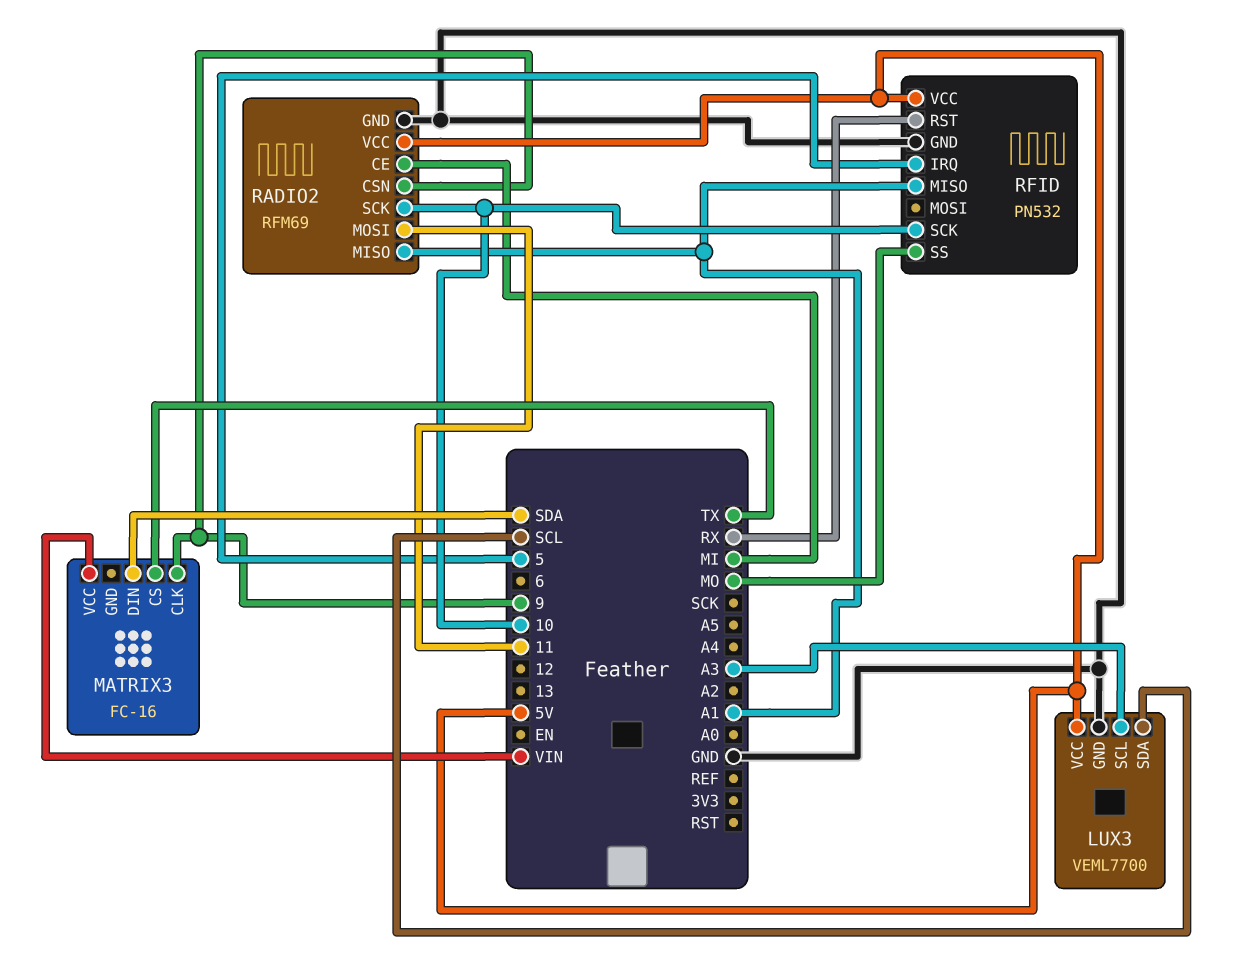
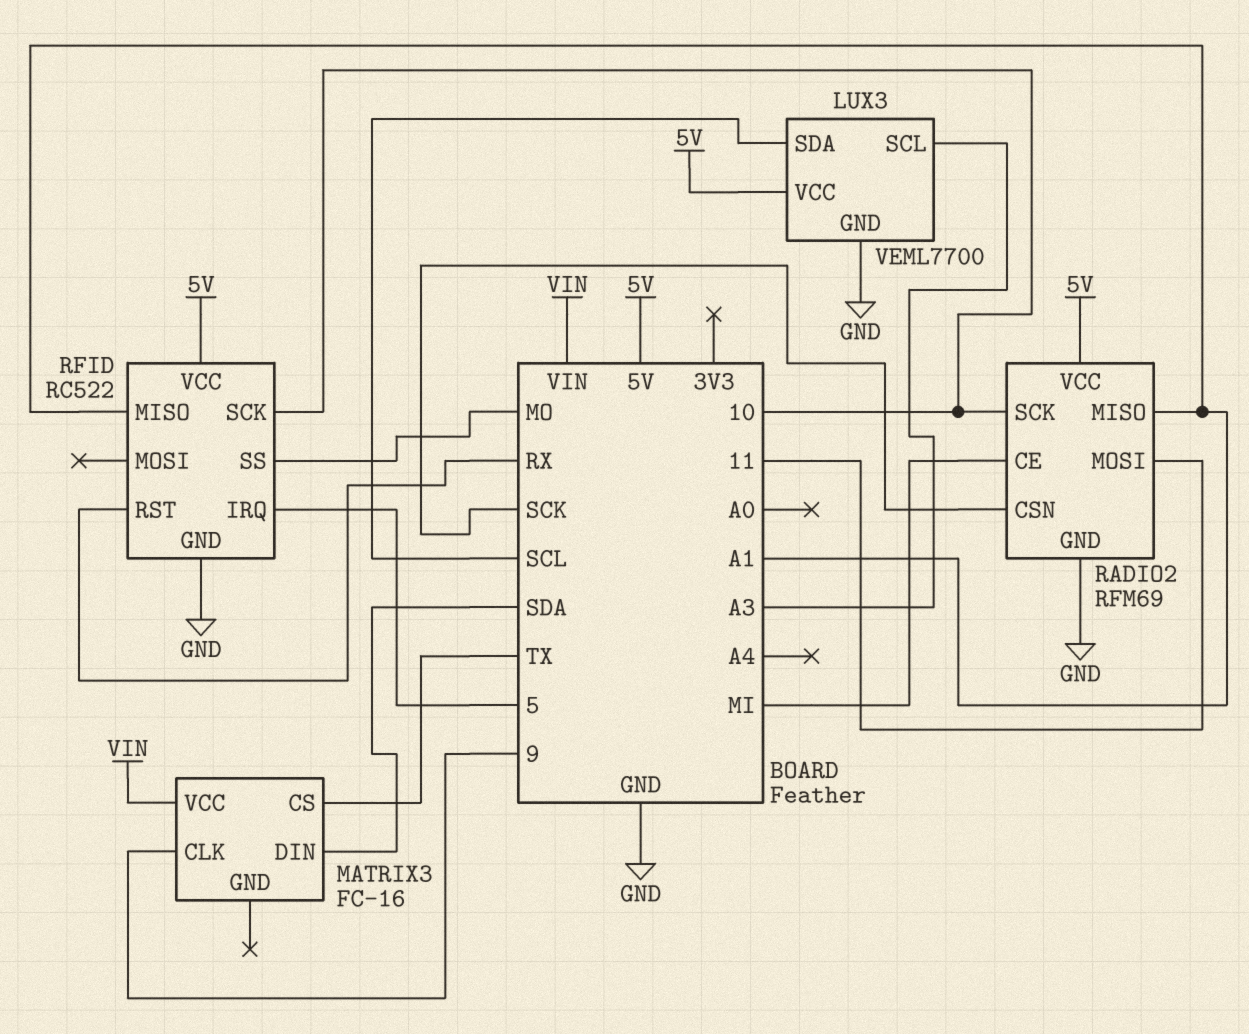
RADIO2 pin CSN: 9 -> SCK
RFID: PN532 -> RC522

